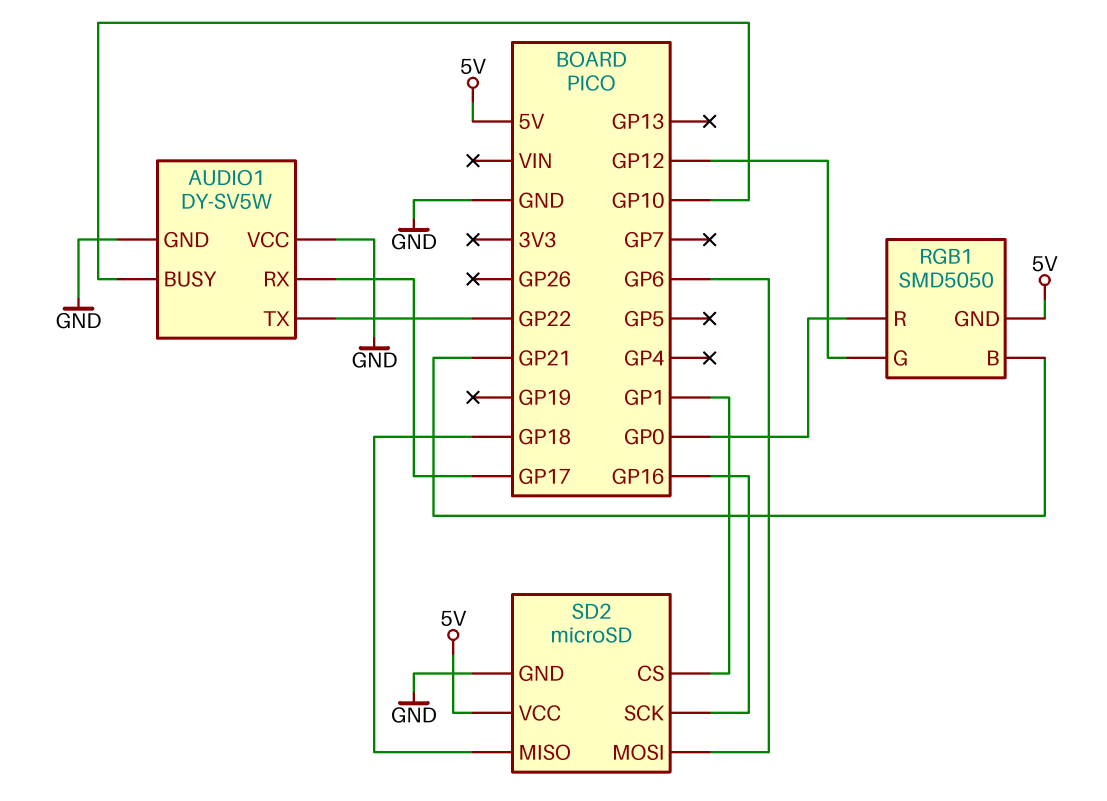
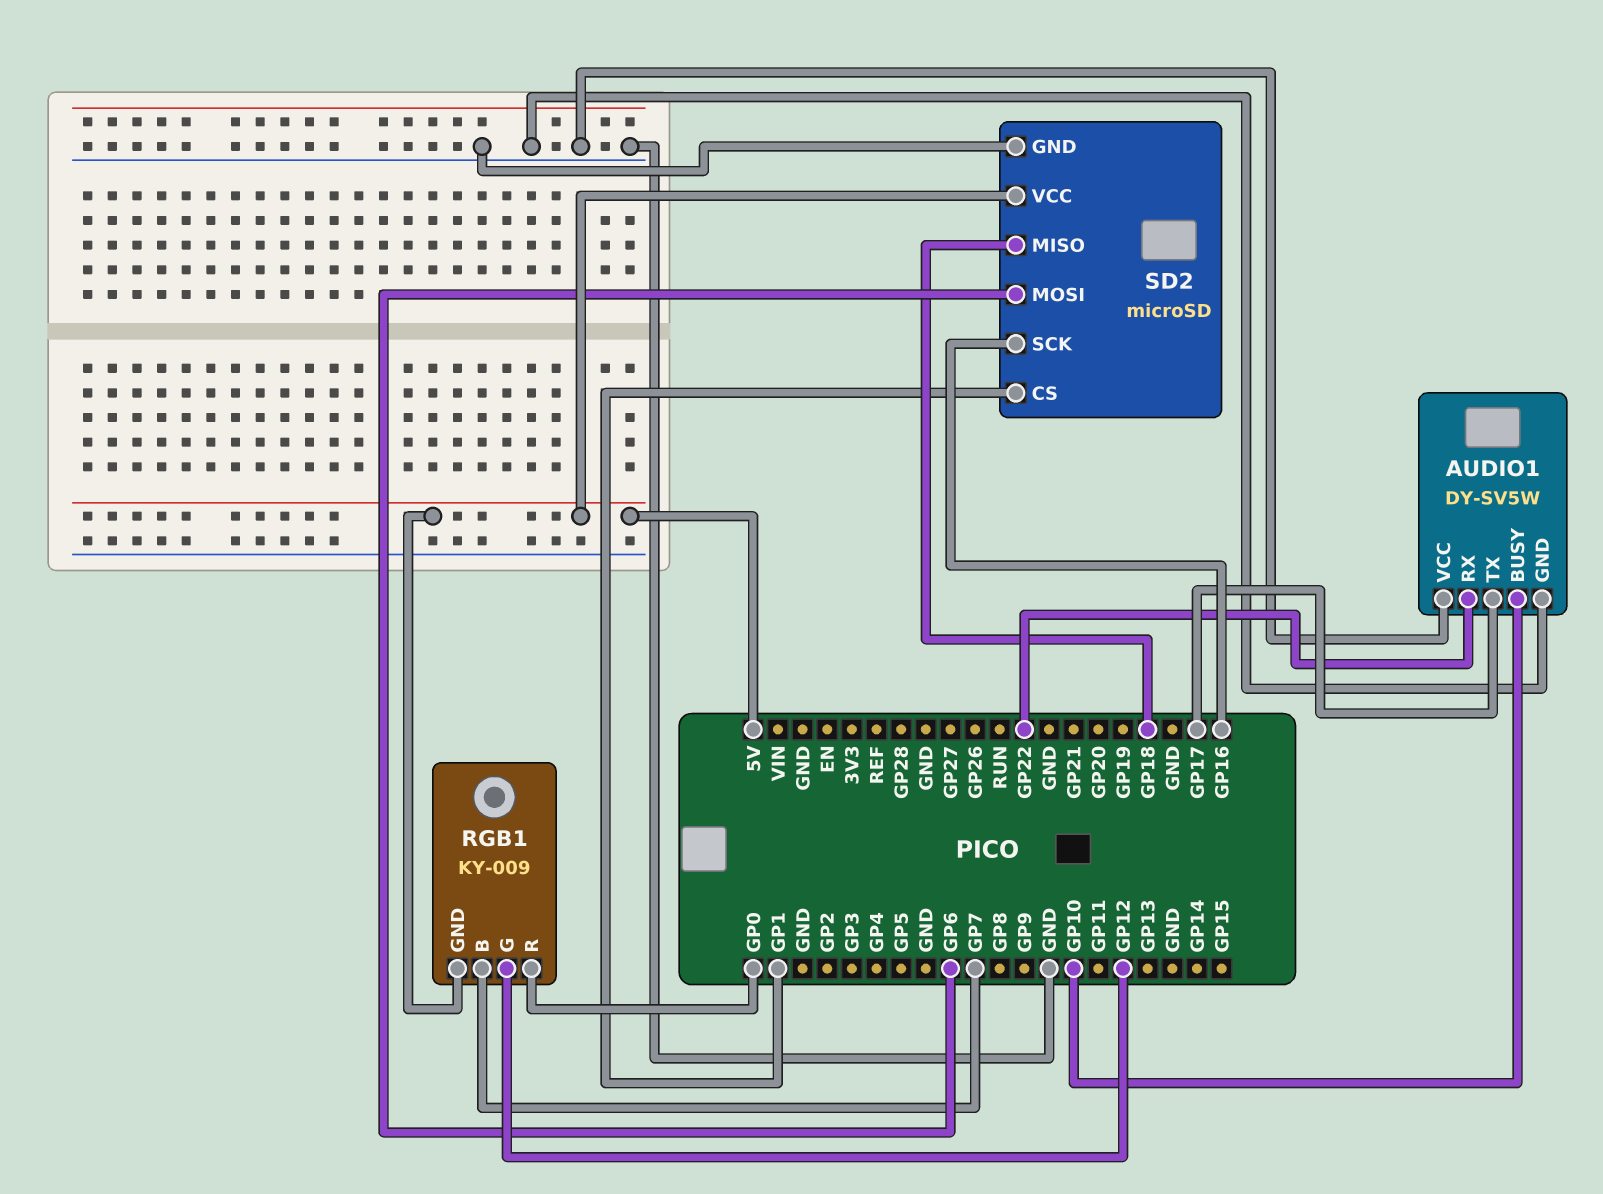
AUDIO1 pin RX: GP17 -> GP22
AUDIO1 pin TX: GP22 -> GP17
RGB1: SMD5050 -> KY-009
RGB1 pin B: GP21 -> GP7

